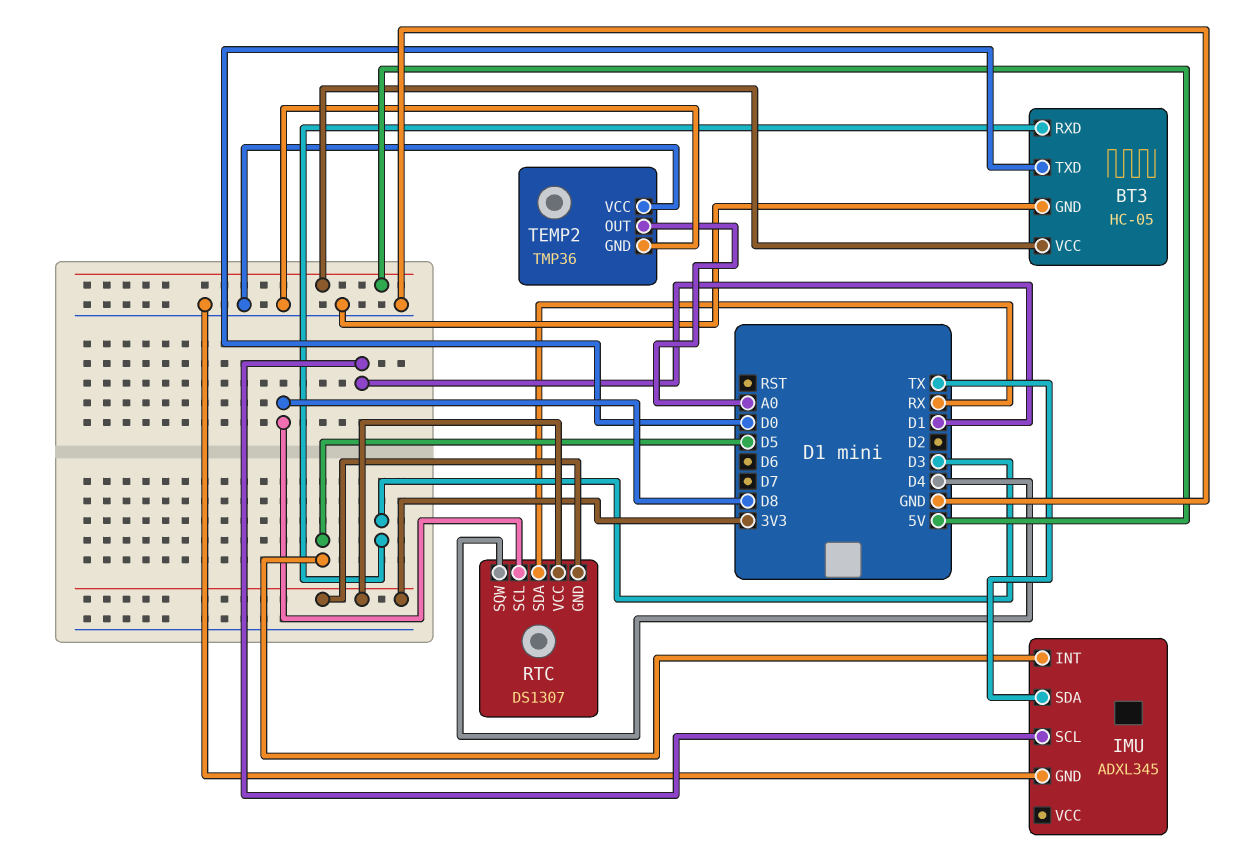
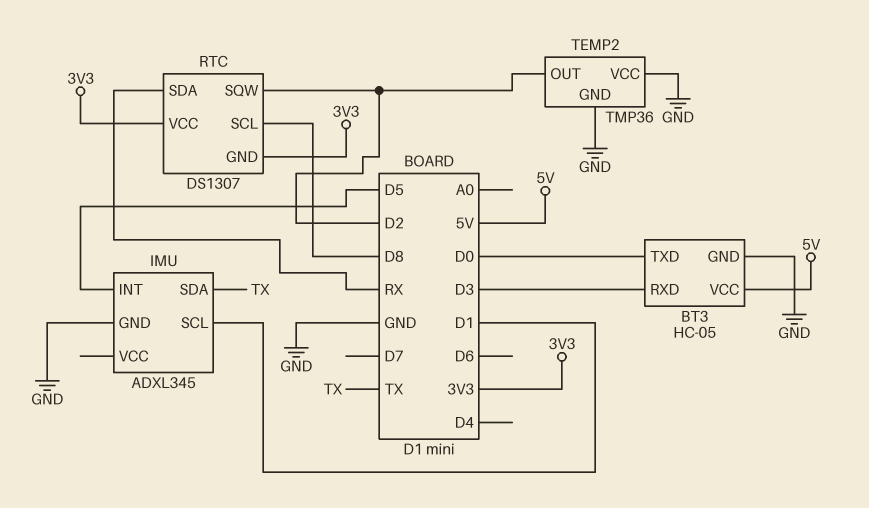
RTC pin SQW: D4 -> D2
TEMP2 pin OUT: A0 -> D2

